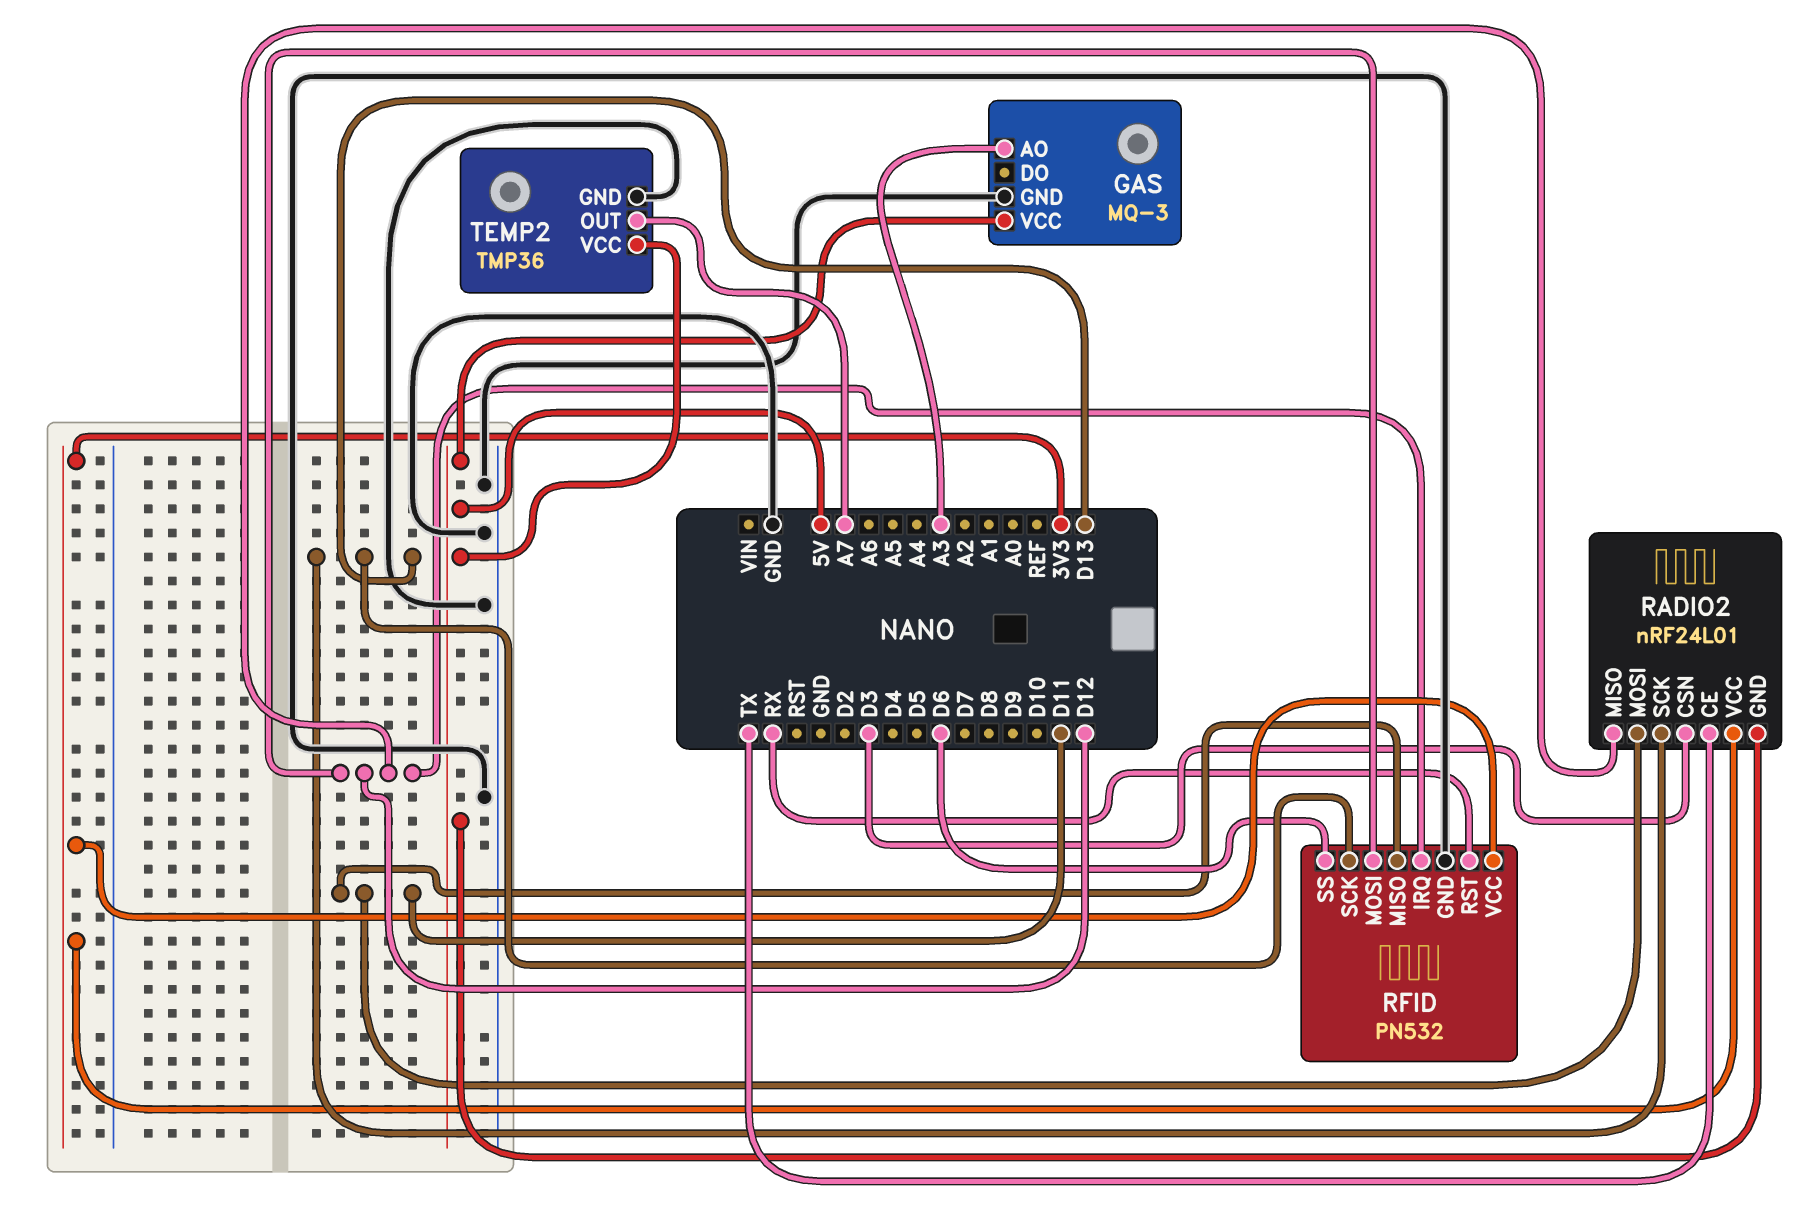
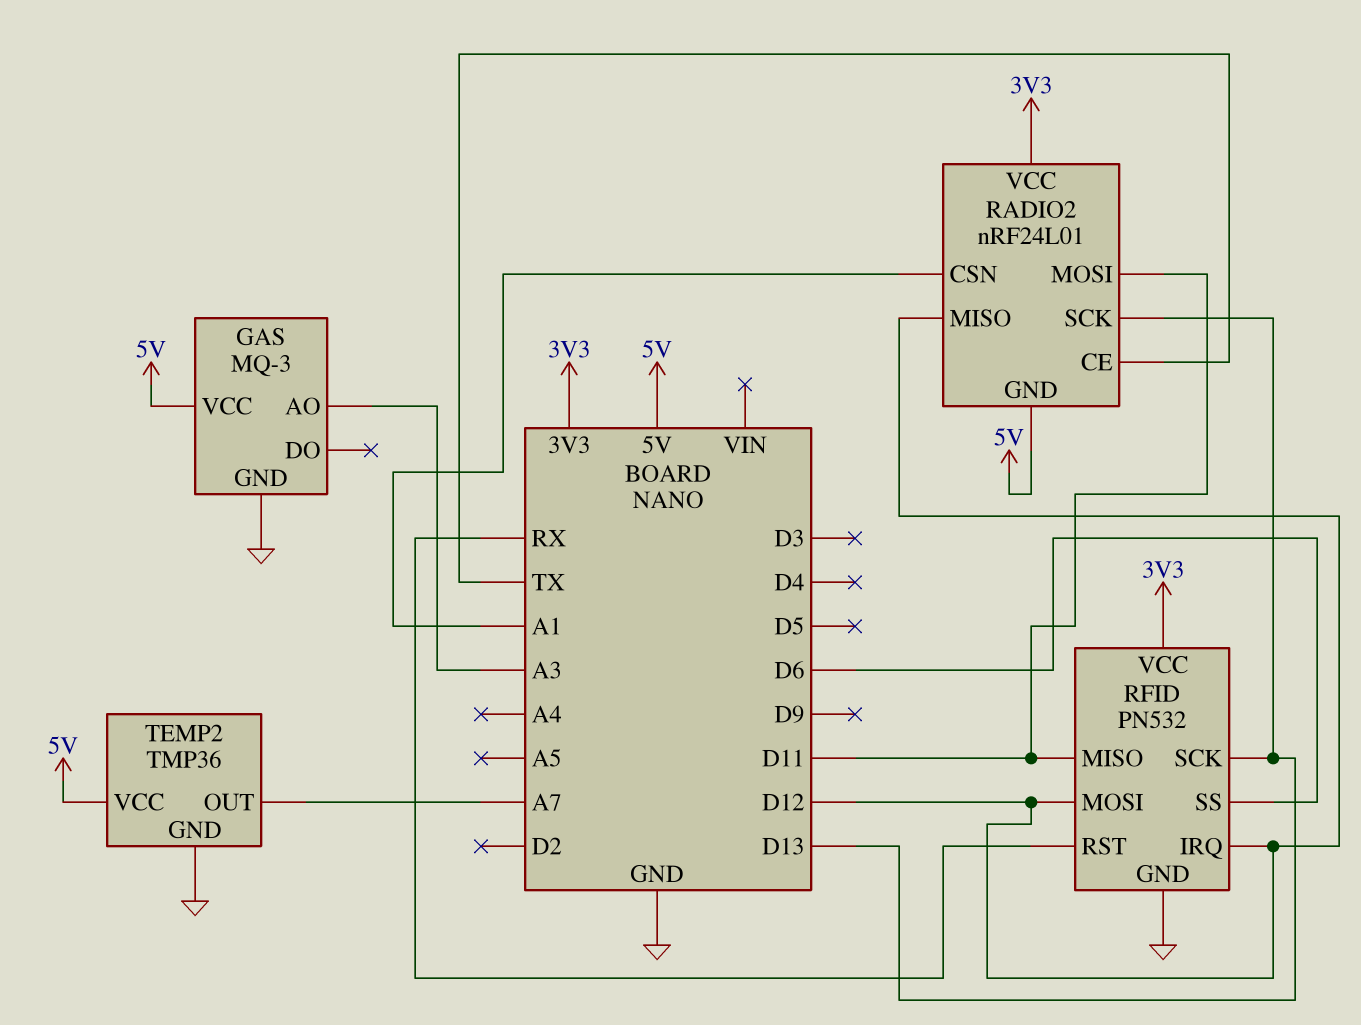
RADIO2 pin CSN: D3 -> A1

